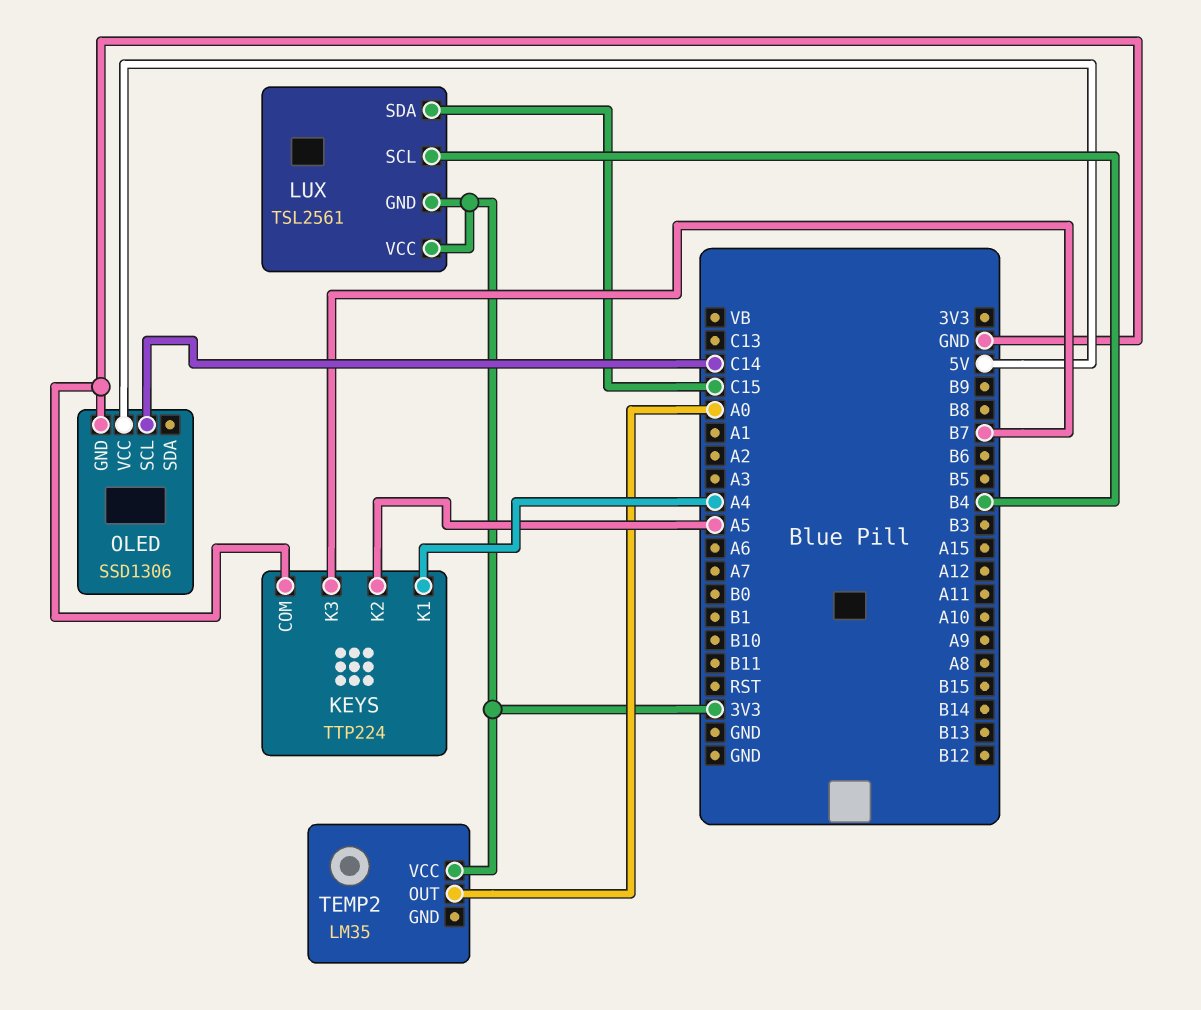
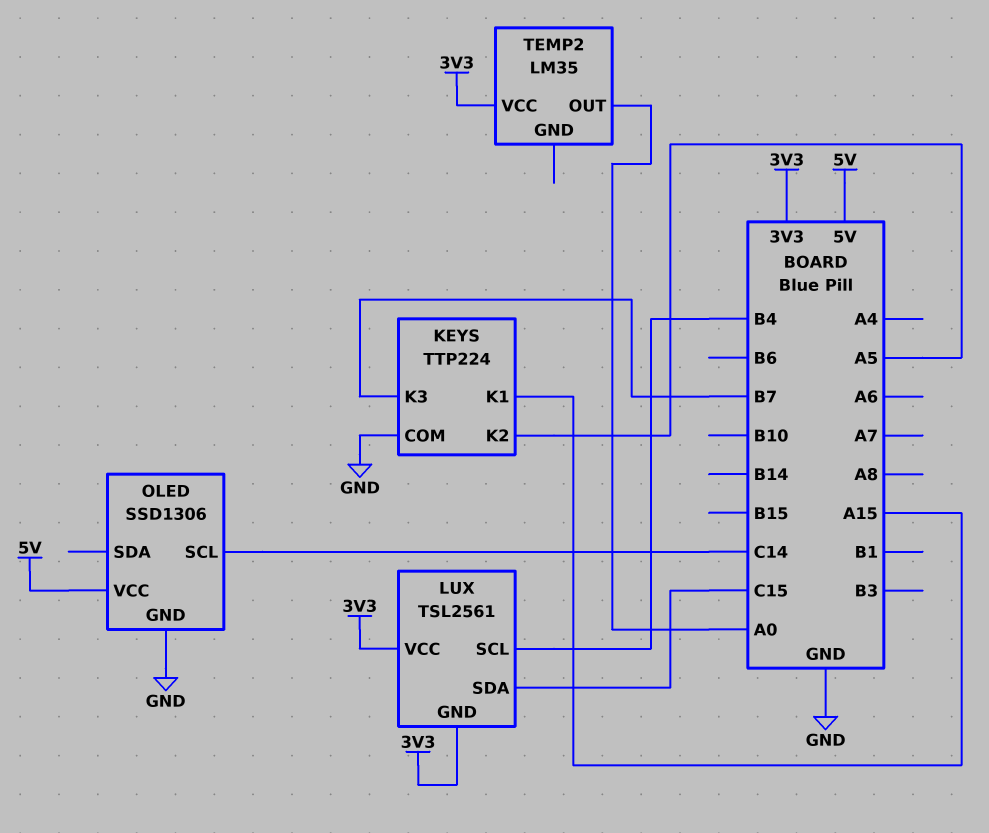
KEYS pin K1: A4 -> A15

